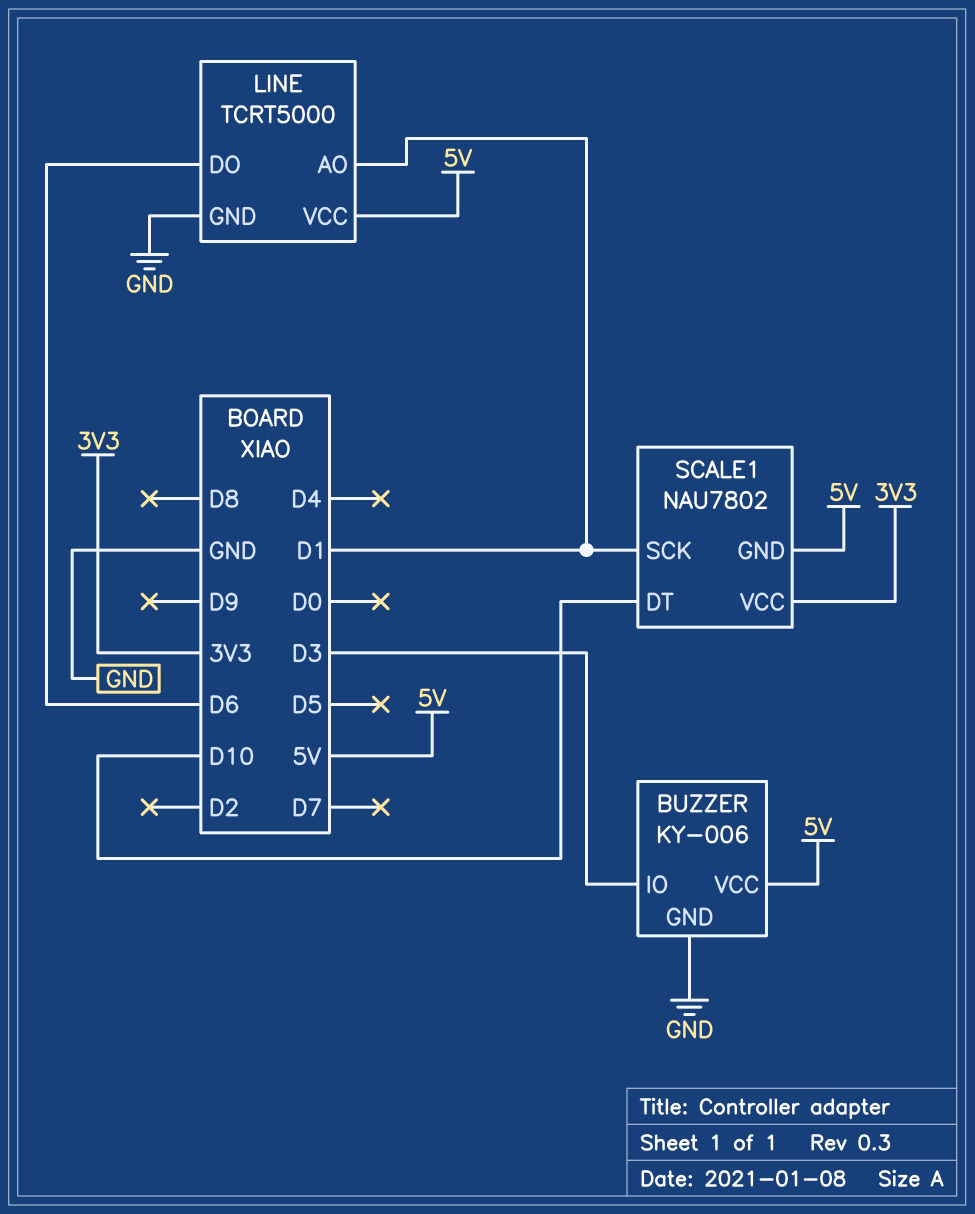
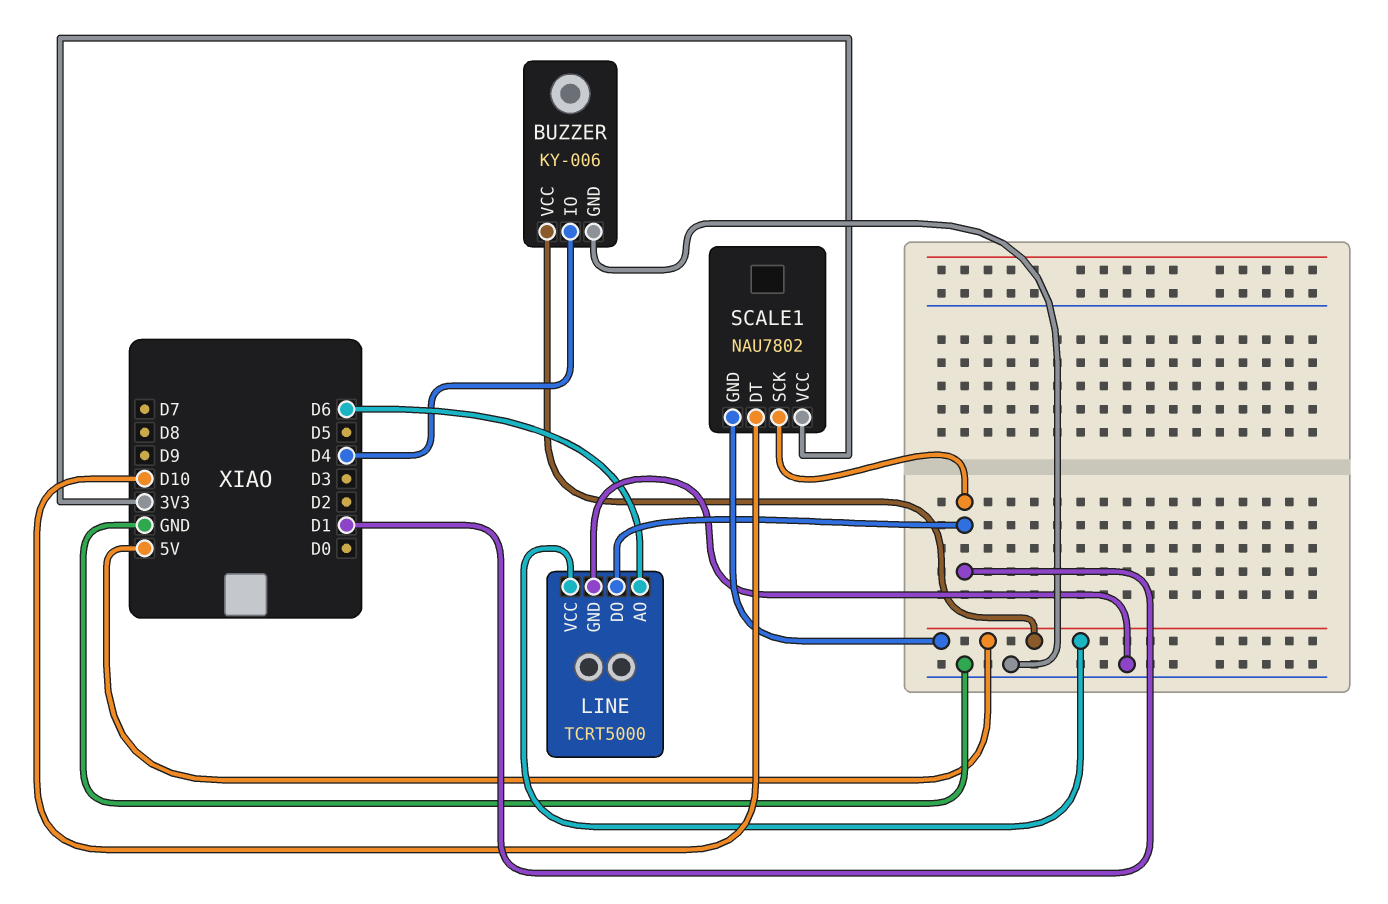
BUZZER pin IO: D3 -> D4
LINE pin AO: D1 -> D6
LINE pin DO: D6 -> D1

